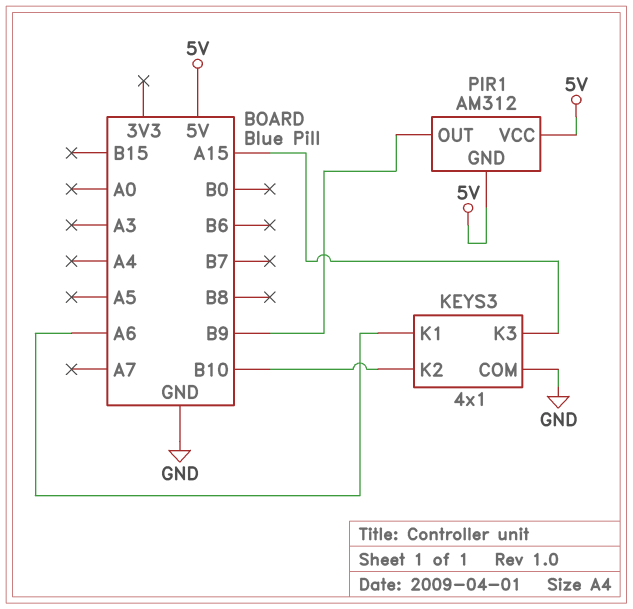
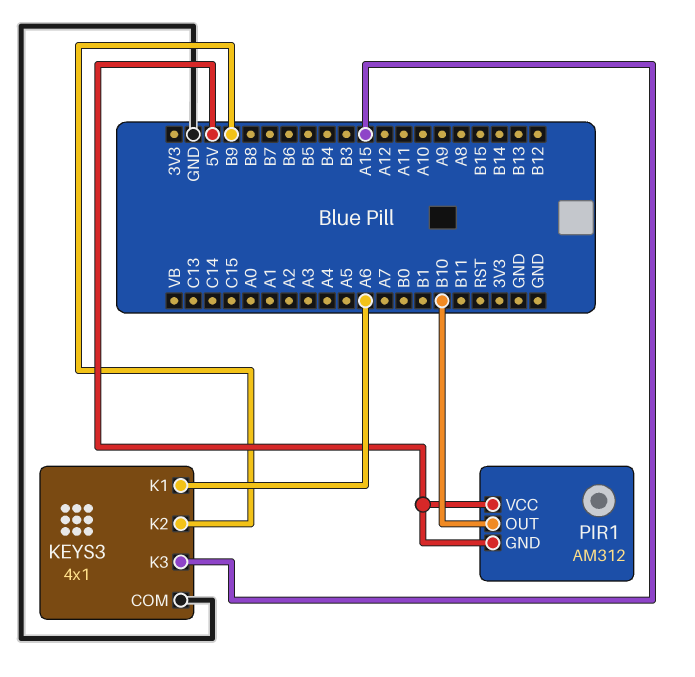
KEYS3 pin K2: B10 -> B9
PIR1 pin OUT: B9 -> B10

